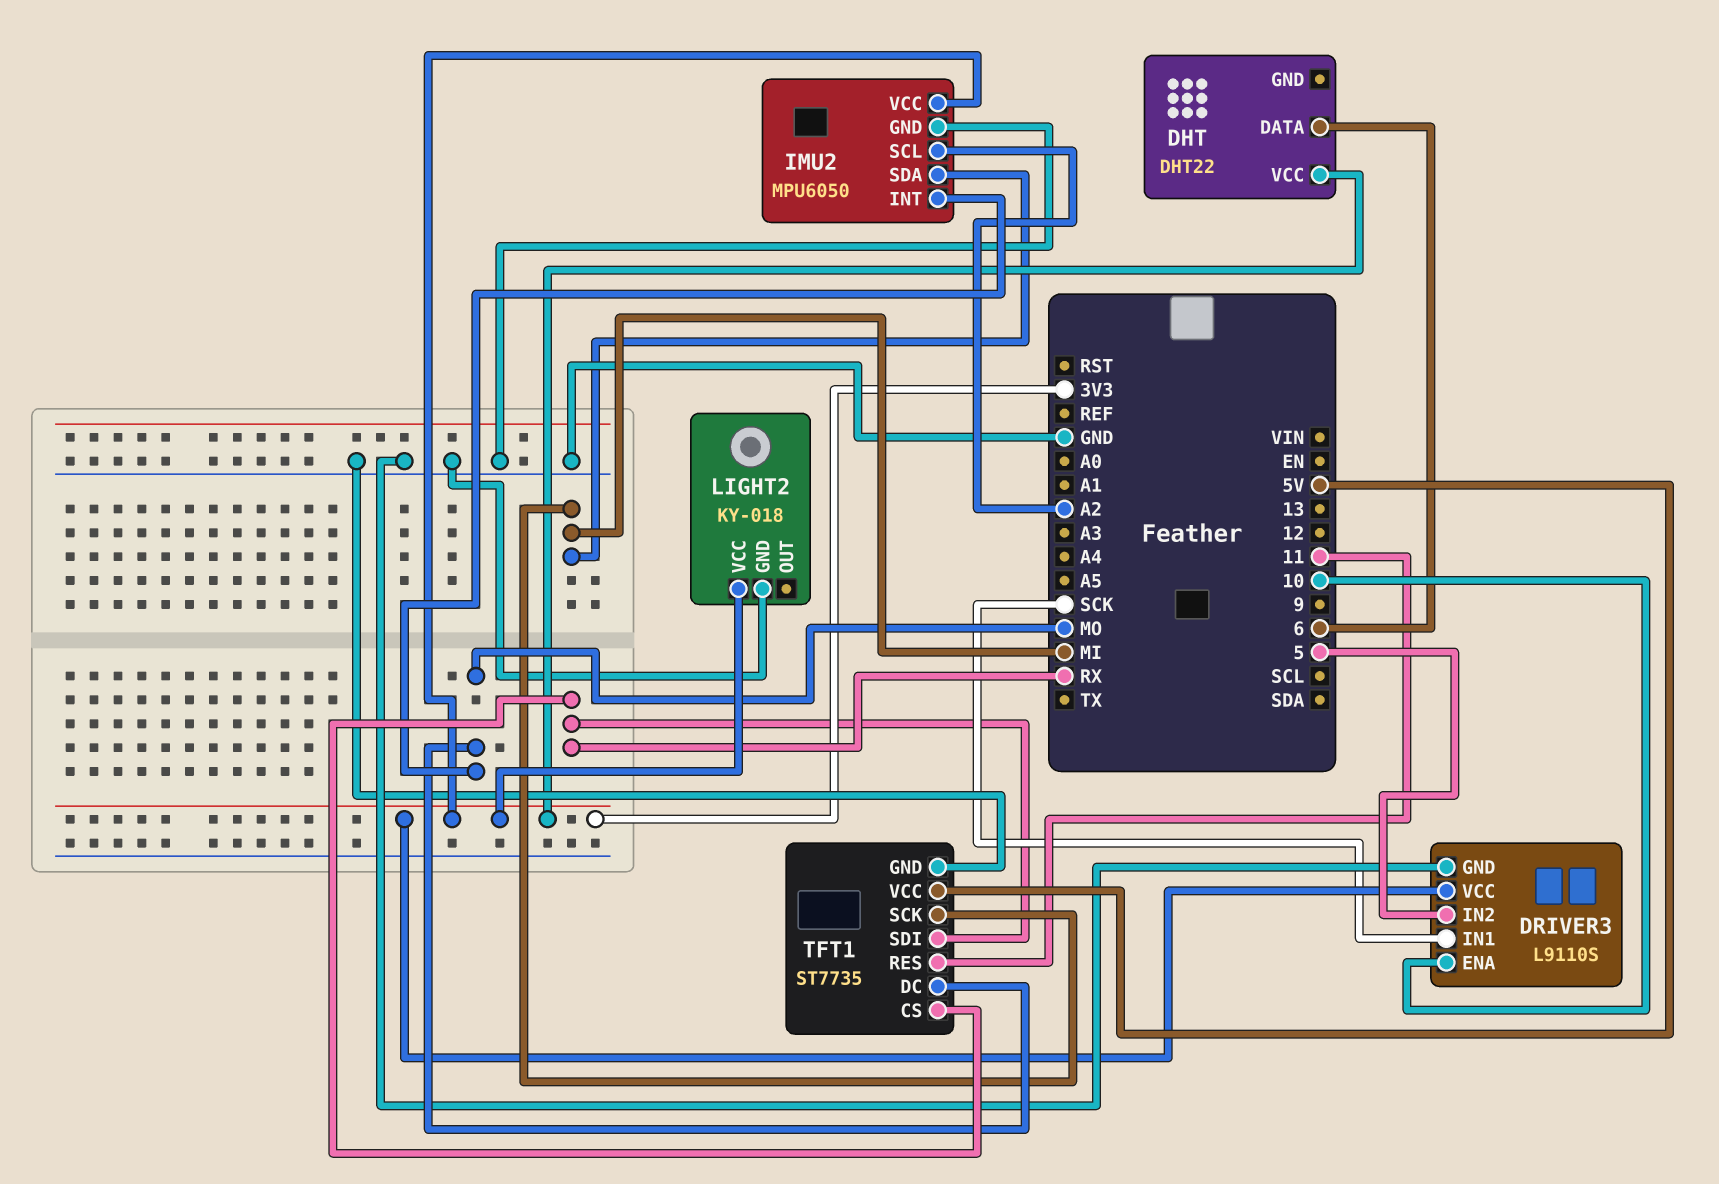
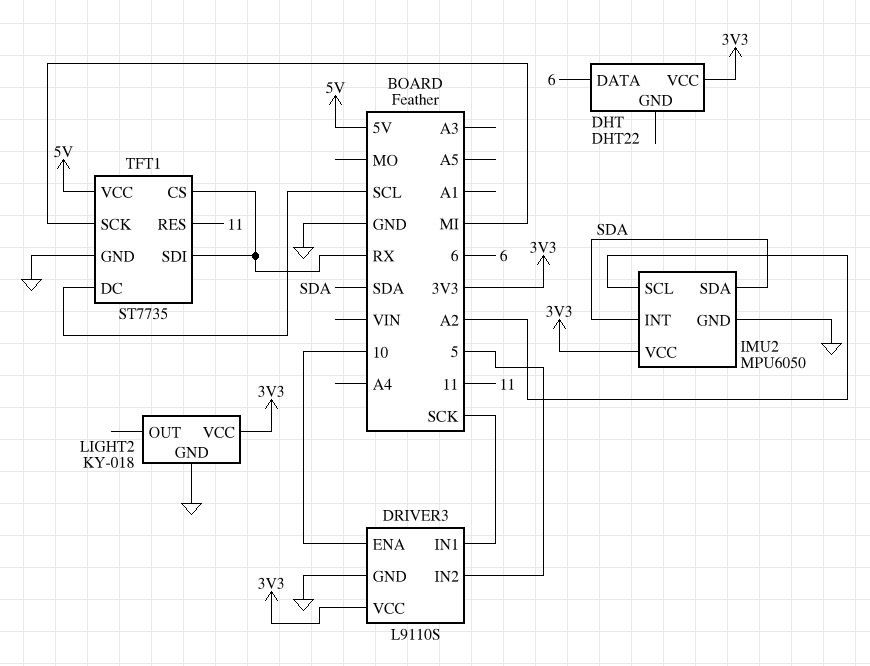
IMU2 pin INT: MO -> SDA
IMU2 pin SDA: MI -> SDA
TFT1 pin DC: MO -> SCL

